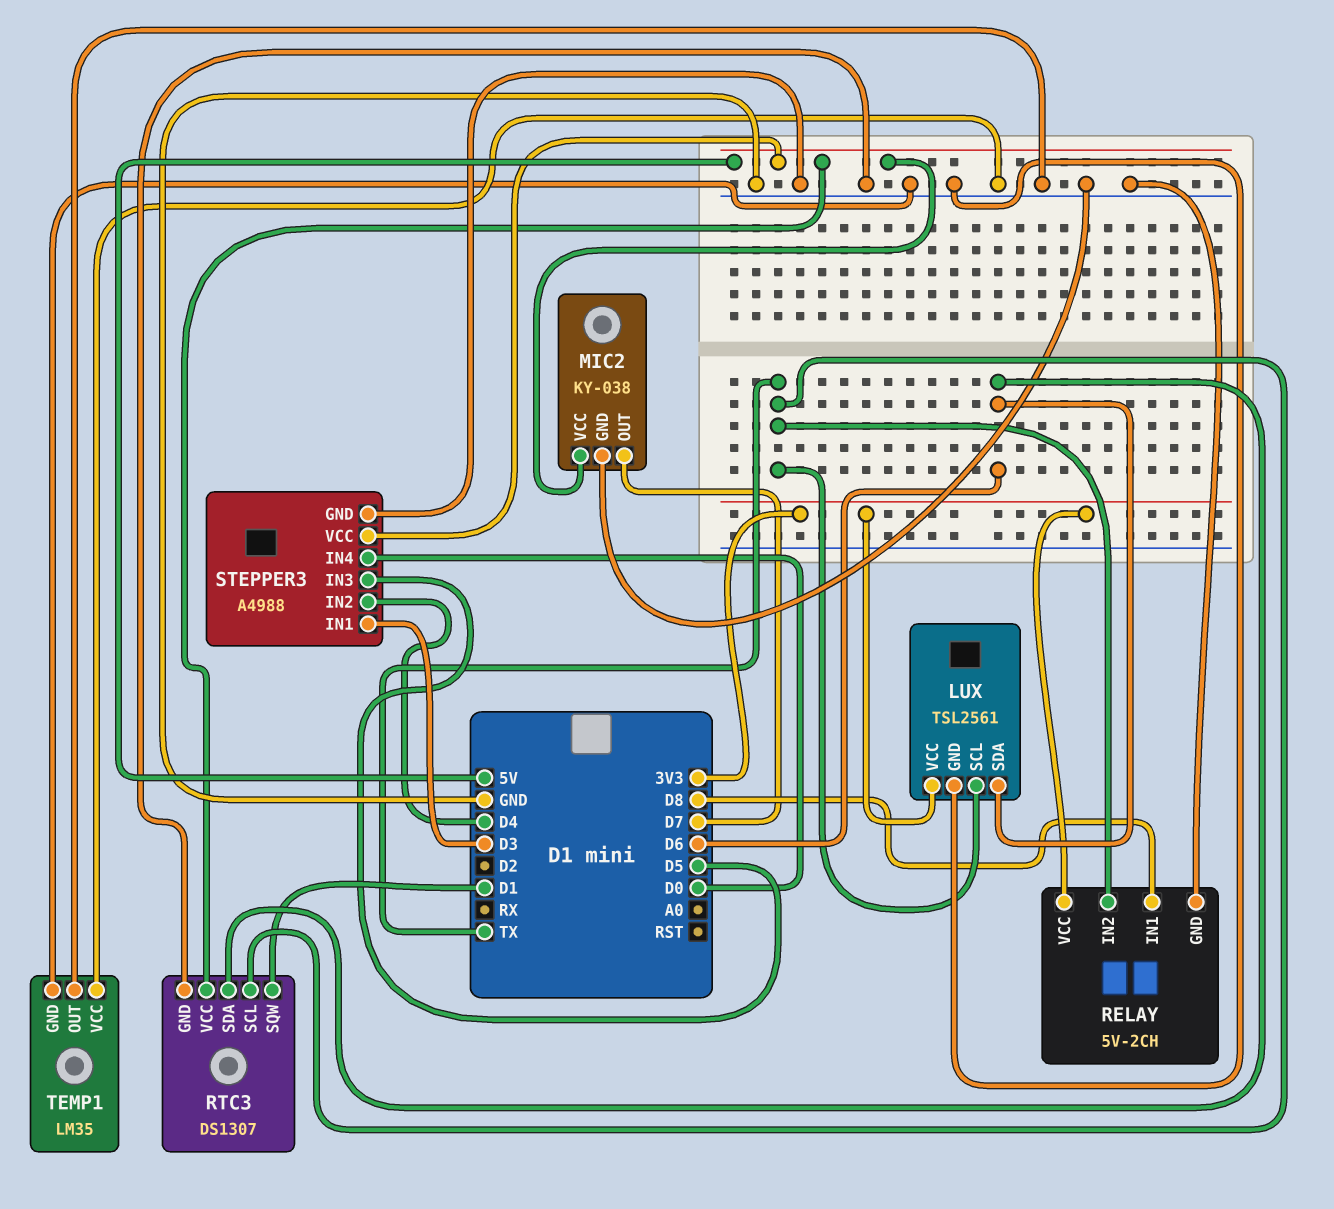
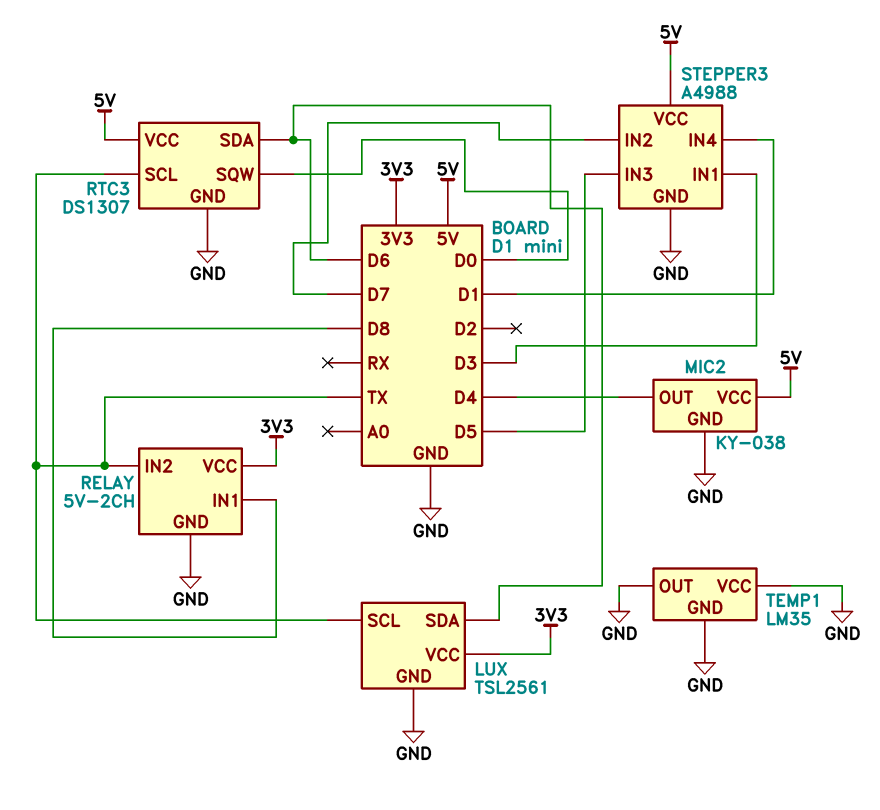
MIC2 pin OUT: D7 -> D4
RTC3 pin SQW: D1 -> D0
STEPPER3 pin IN2: D4 -> D7
STEPPER3 pin IN4: D0 -> D1

